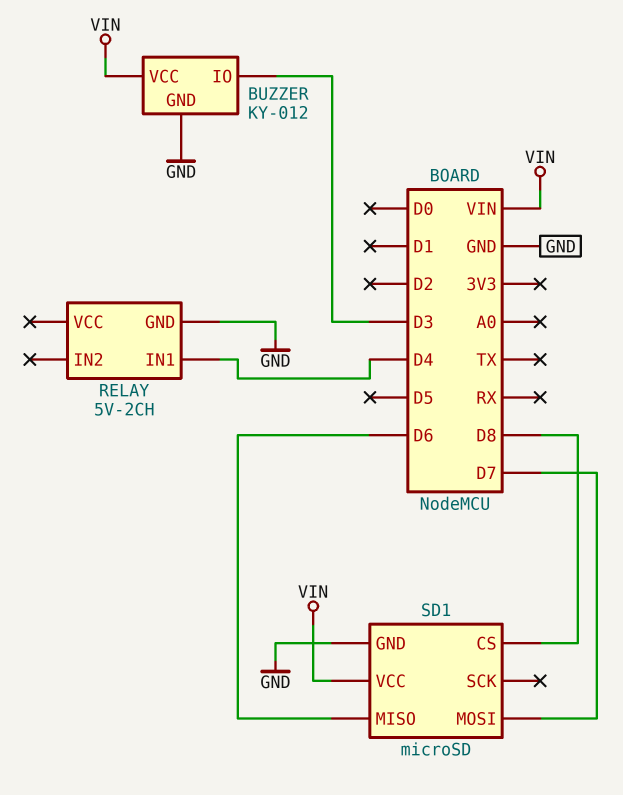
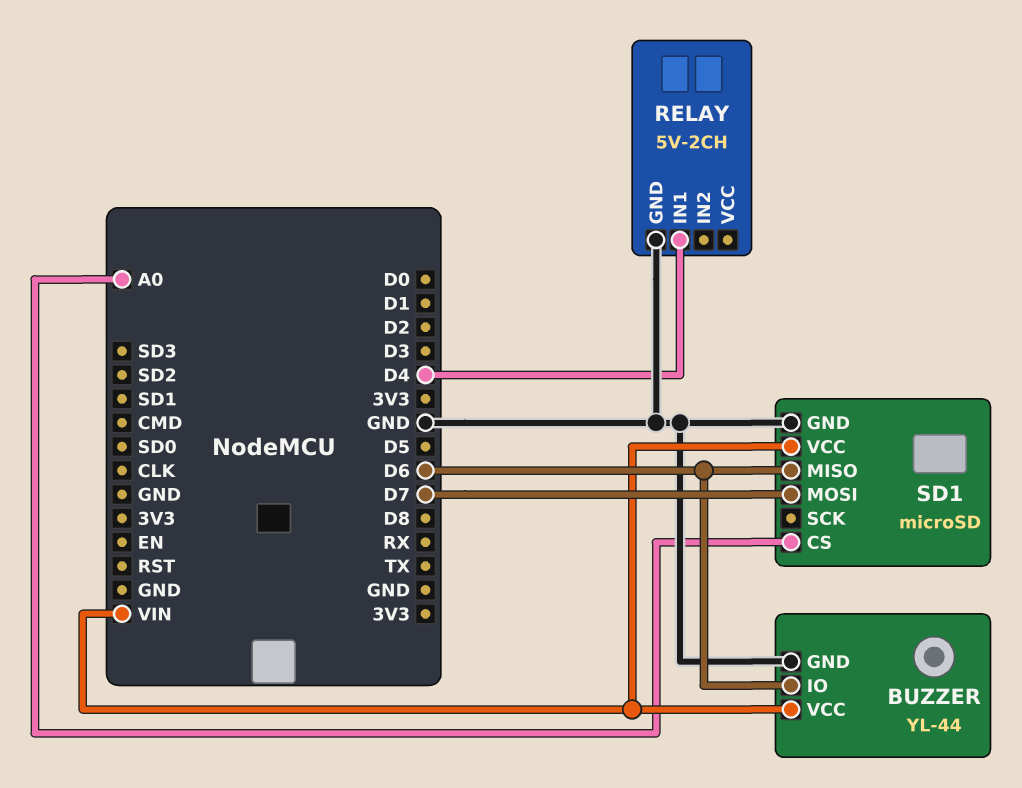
BUZZER: KY-012 -> YL-44
BUZZER pin IO: D3 -> D6
SD1 pin CS: D8 -> A0

